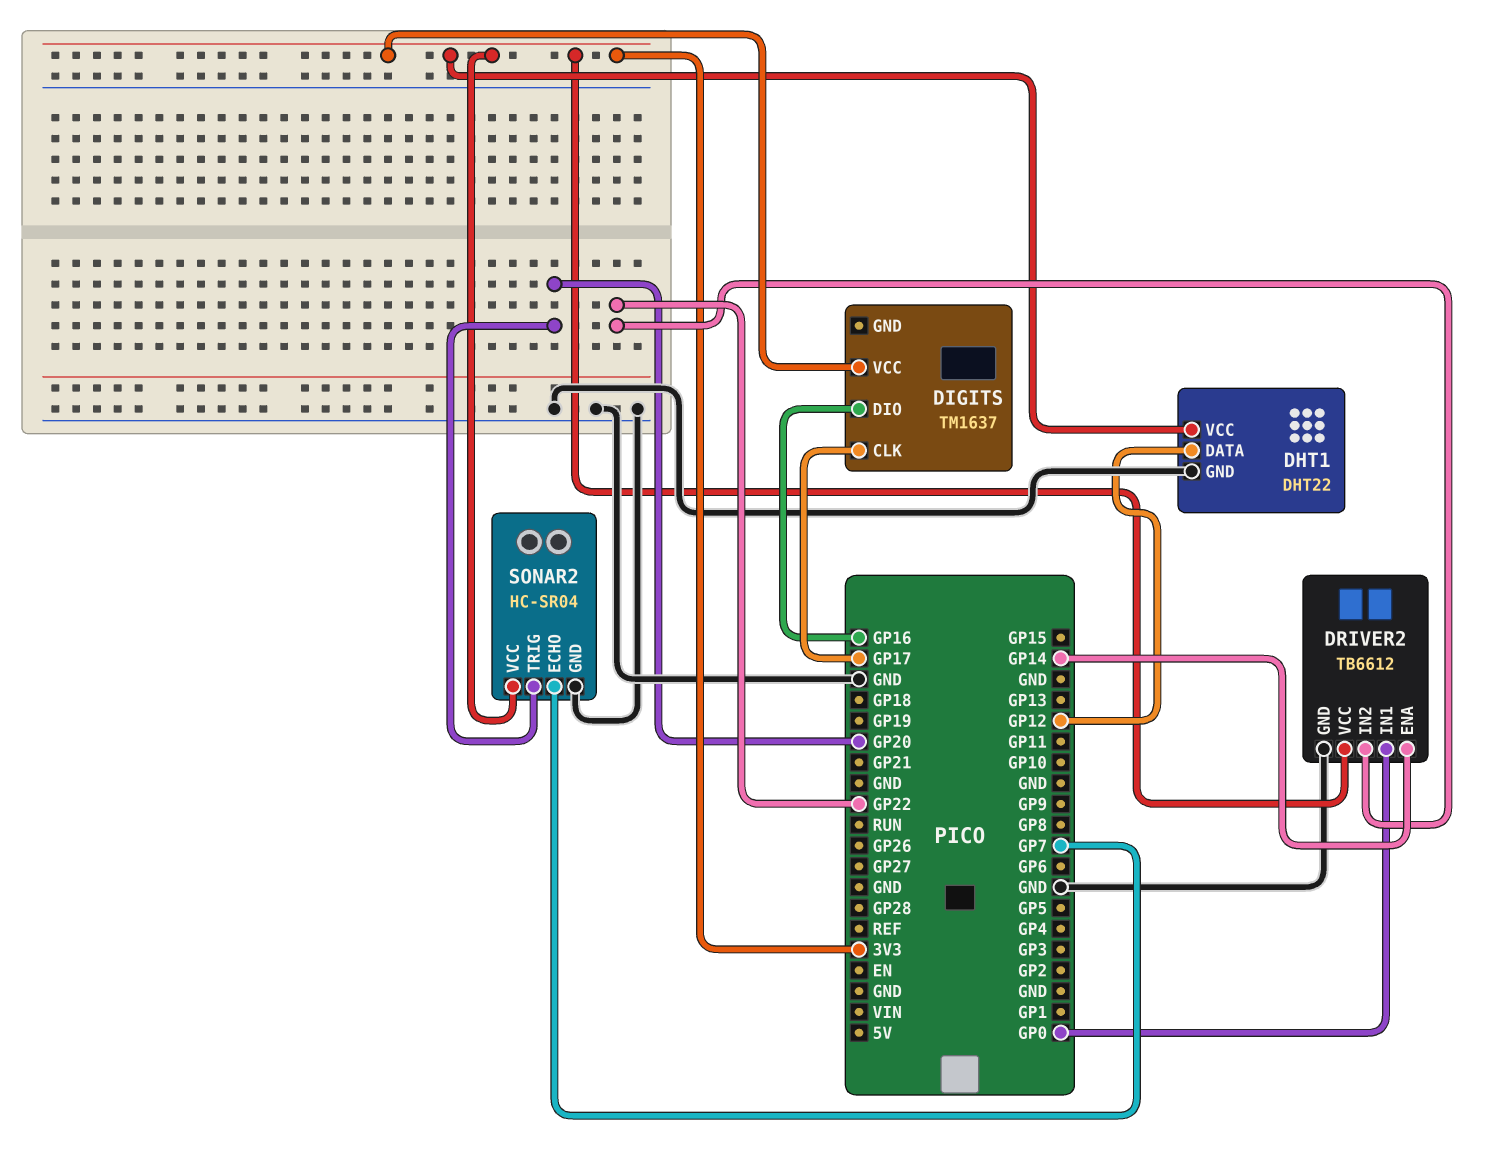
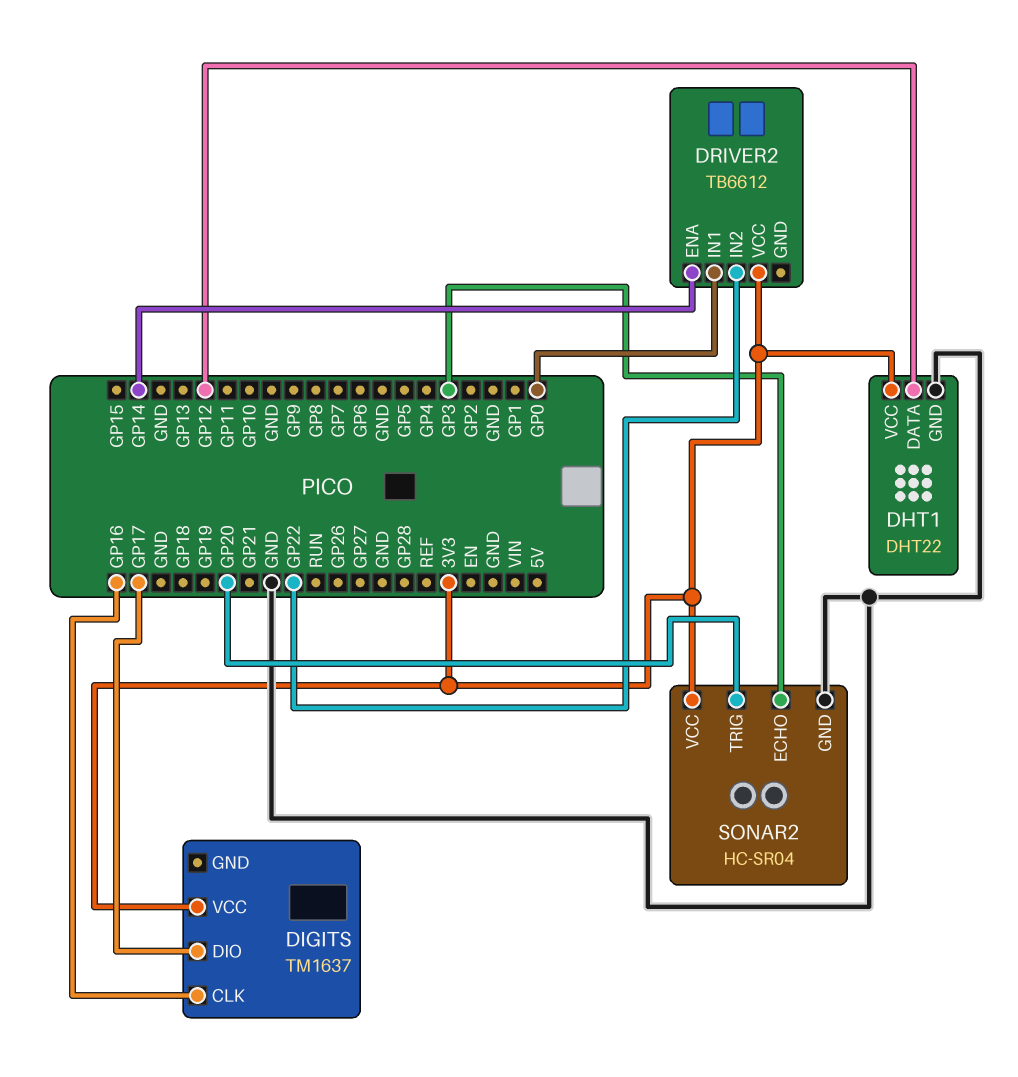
DIGITS pin CLK: GP17 -> GP16
DIGITS pin DIO: GP16 -> GP17
DRIVER2 pin GND: GND -> none
SONAR2 pin ECHO: GP7 -> GP3

